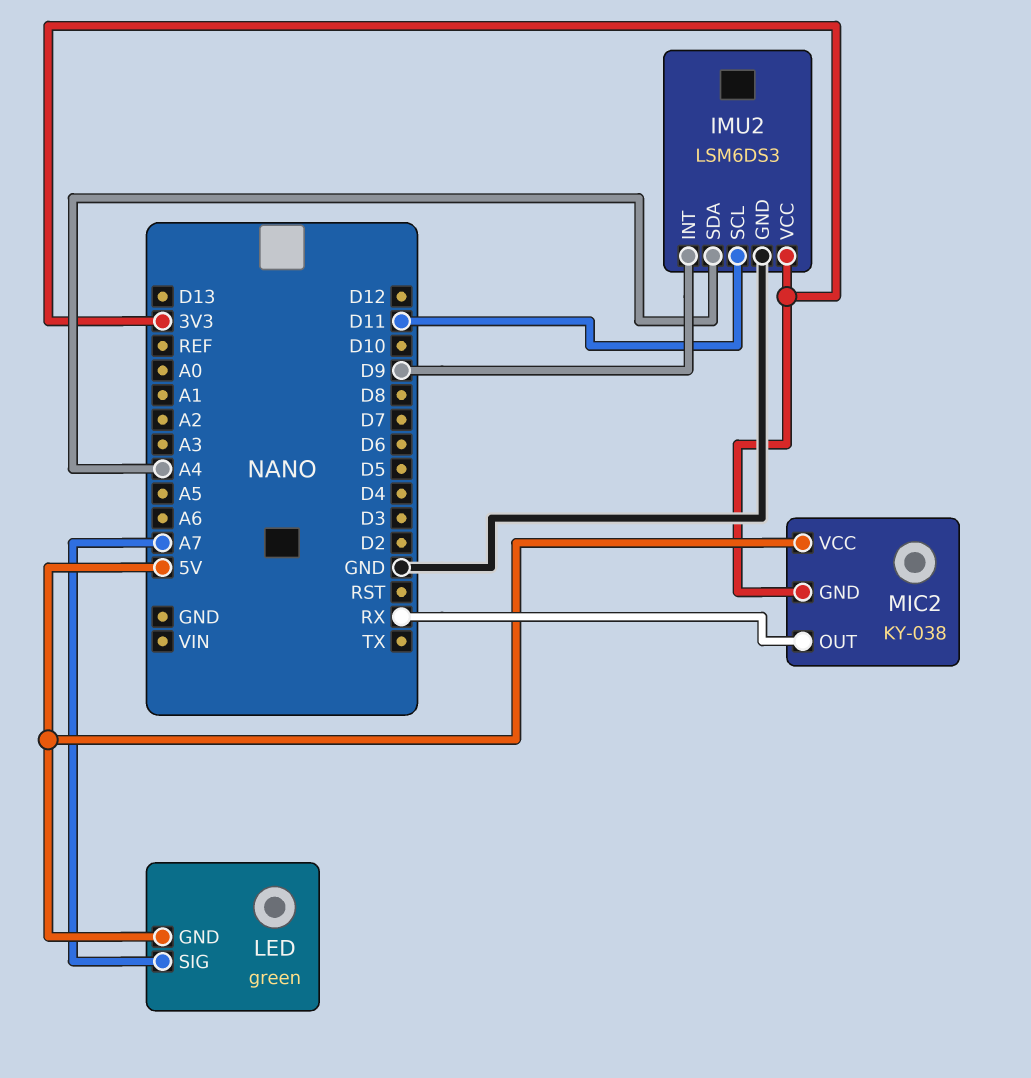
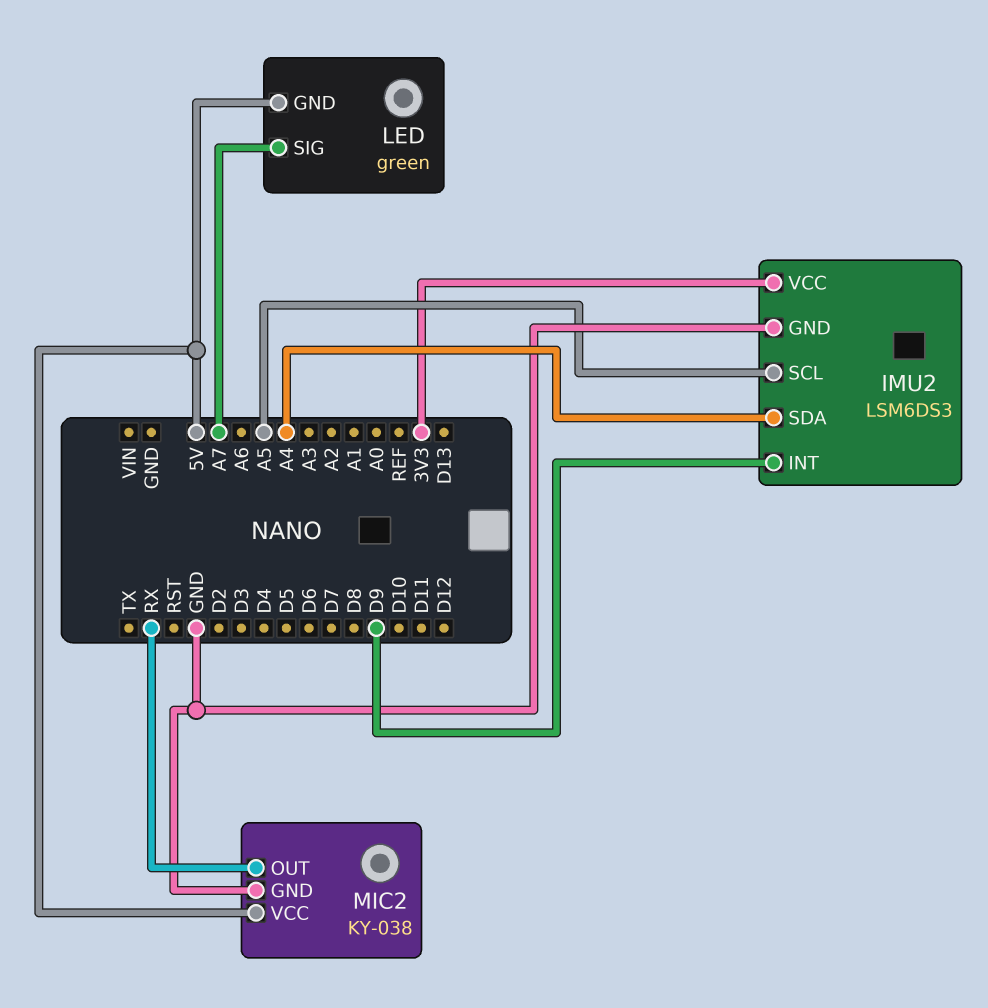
IMU2 pin SCL: D11 -> A5
MIC2 pin GND: 3V3 -> GND

